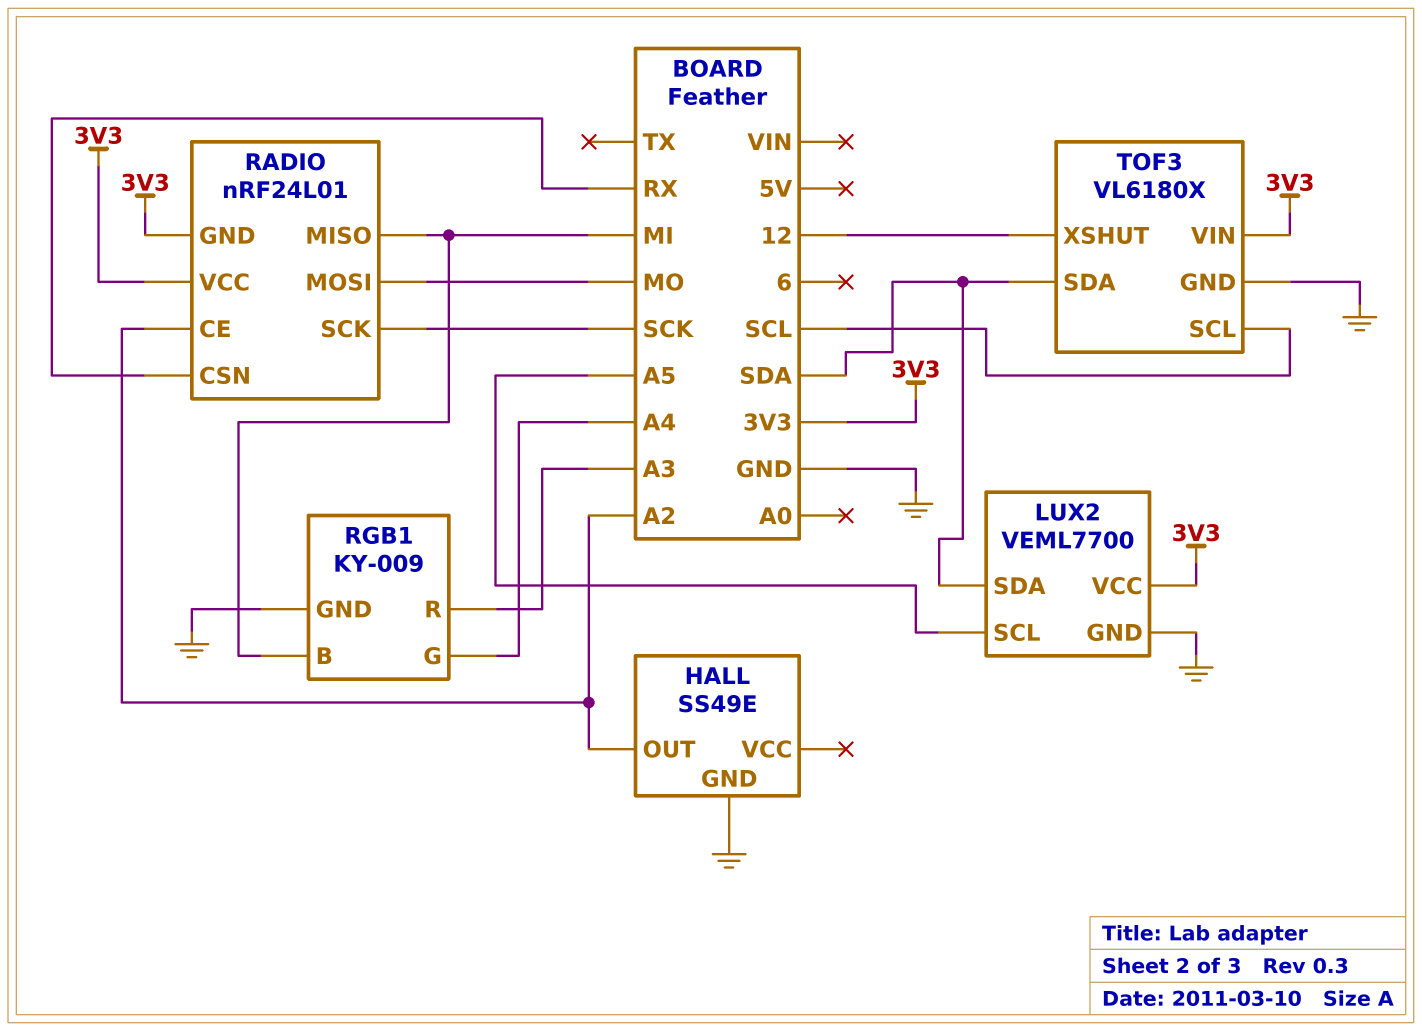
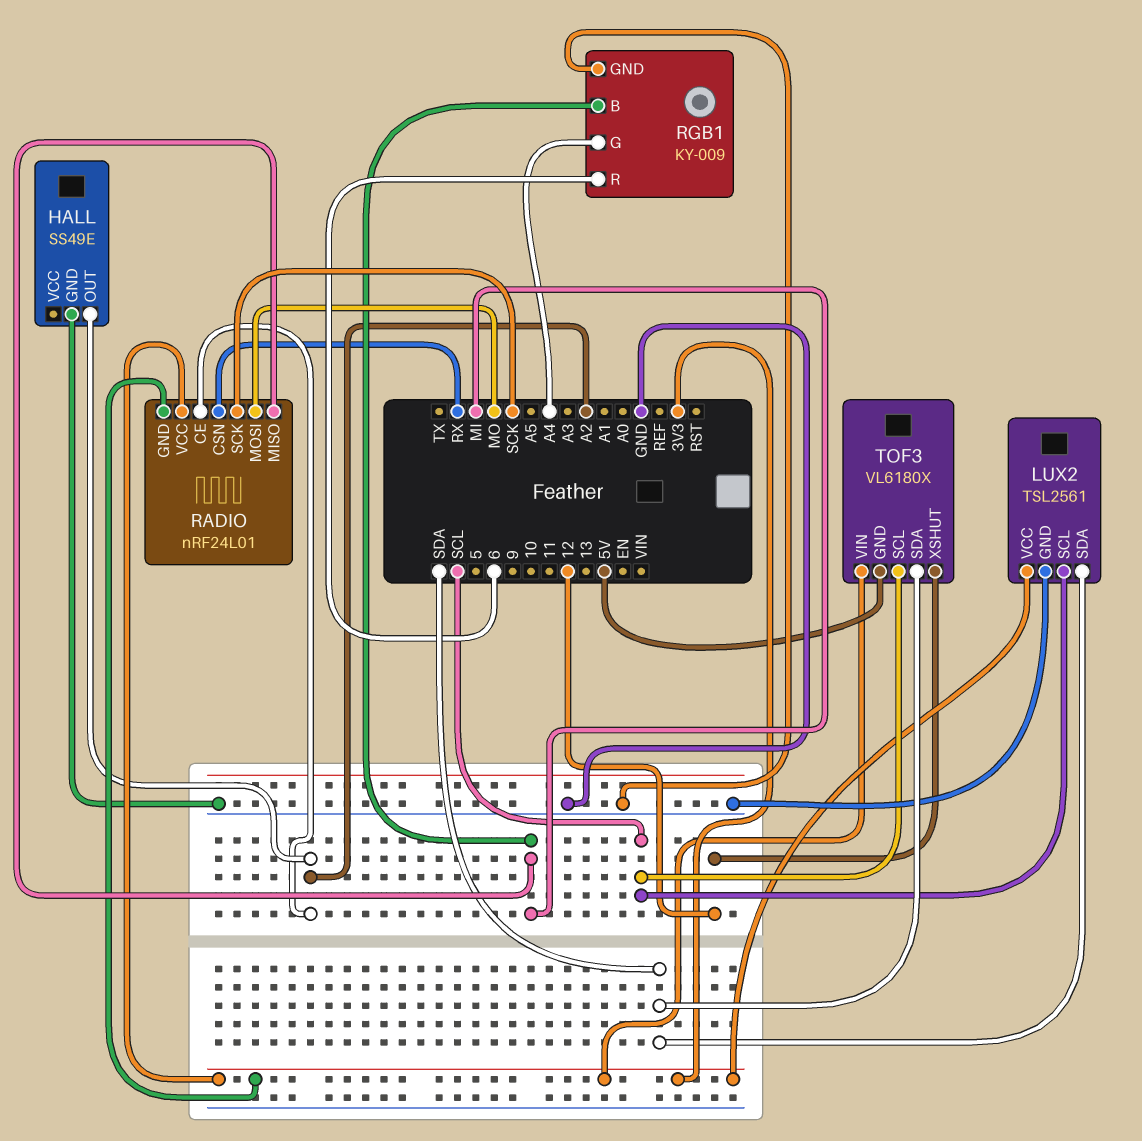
LUX2: VEML7700 -> TSL2561
LUX2 pin SCL: A5 -> SCL
RGB1 pin R: A3 -> 6
TOF3 pin GND: GND -> 5V

